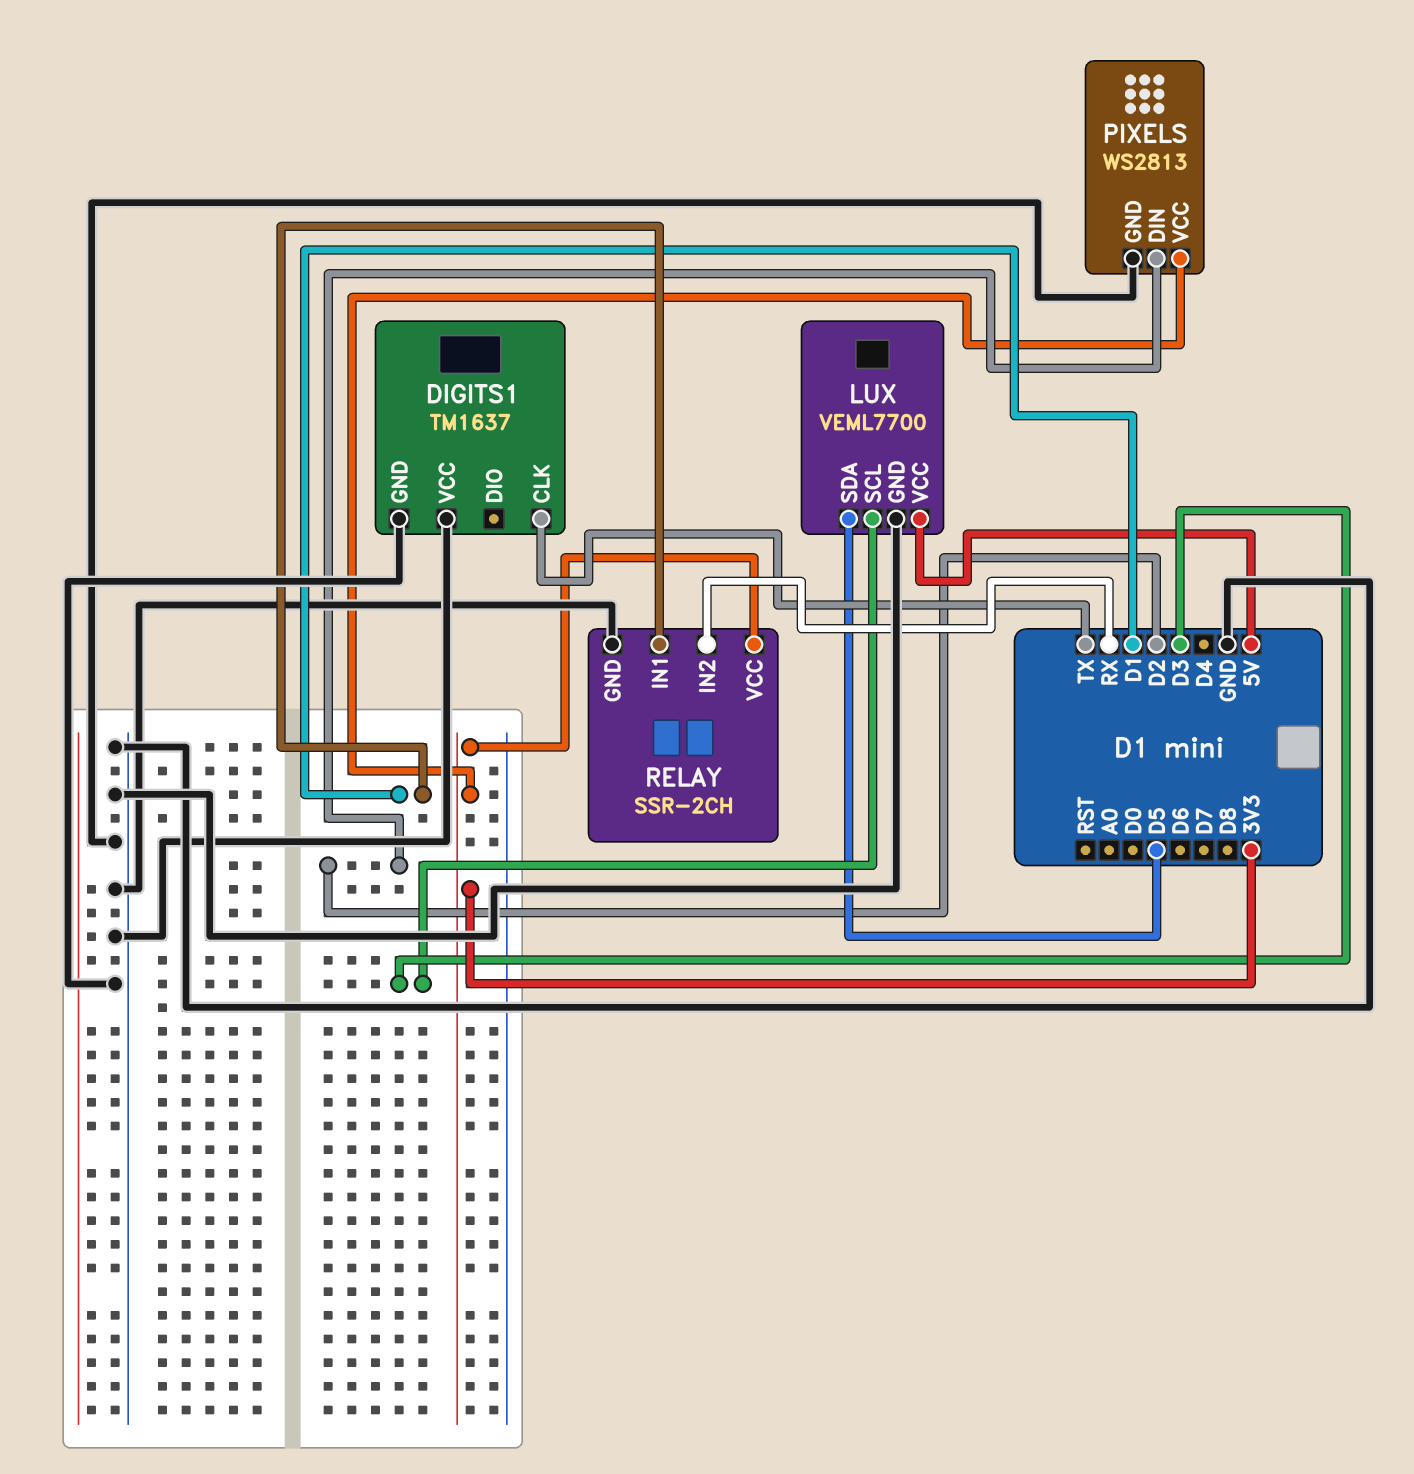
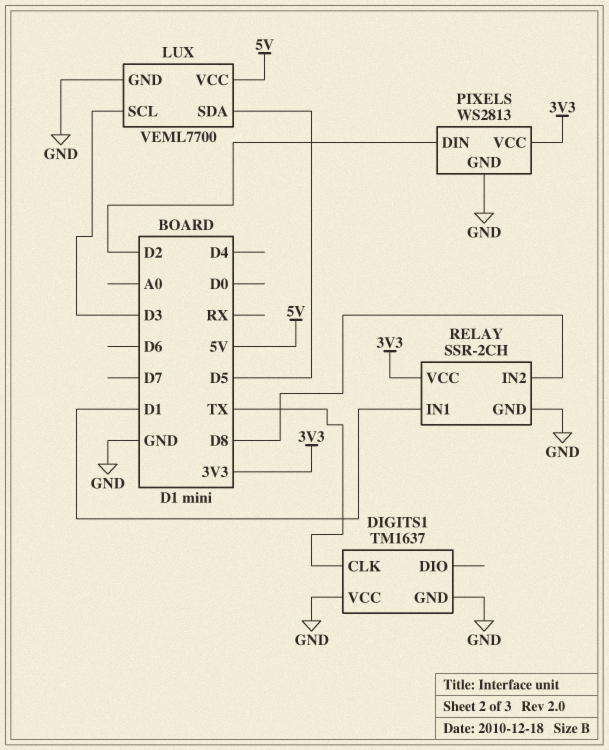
RELAY pin IN2: RX -> D8

